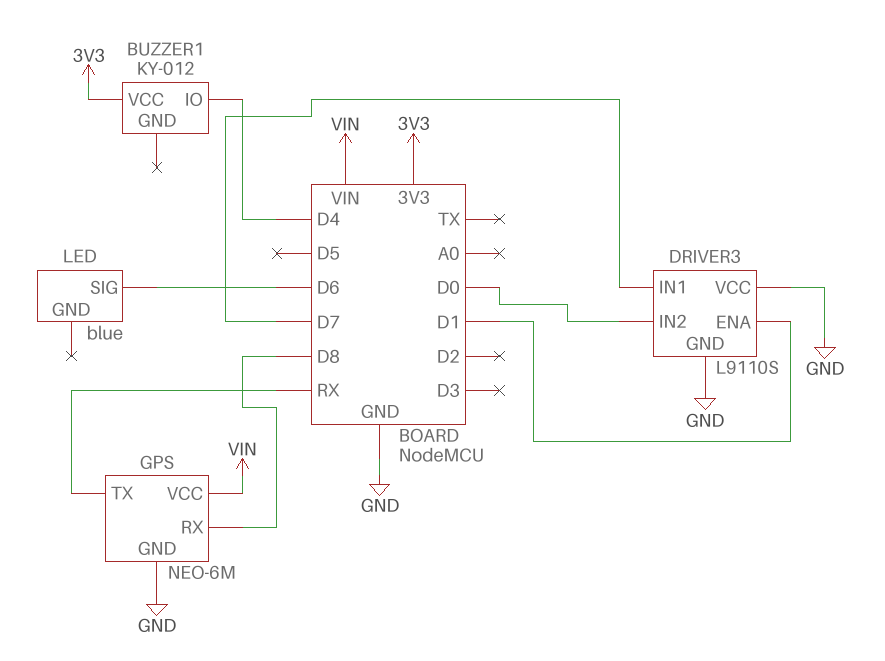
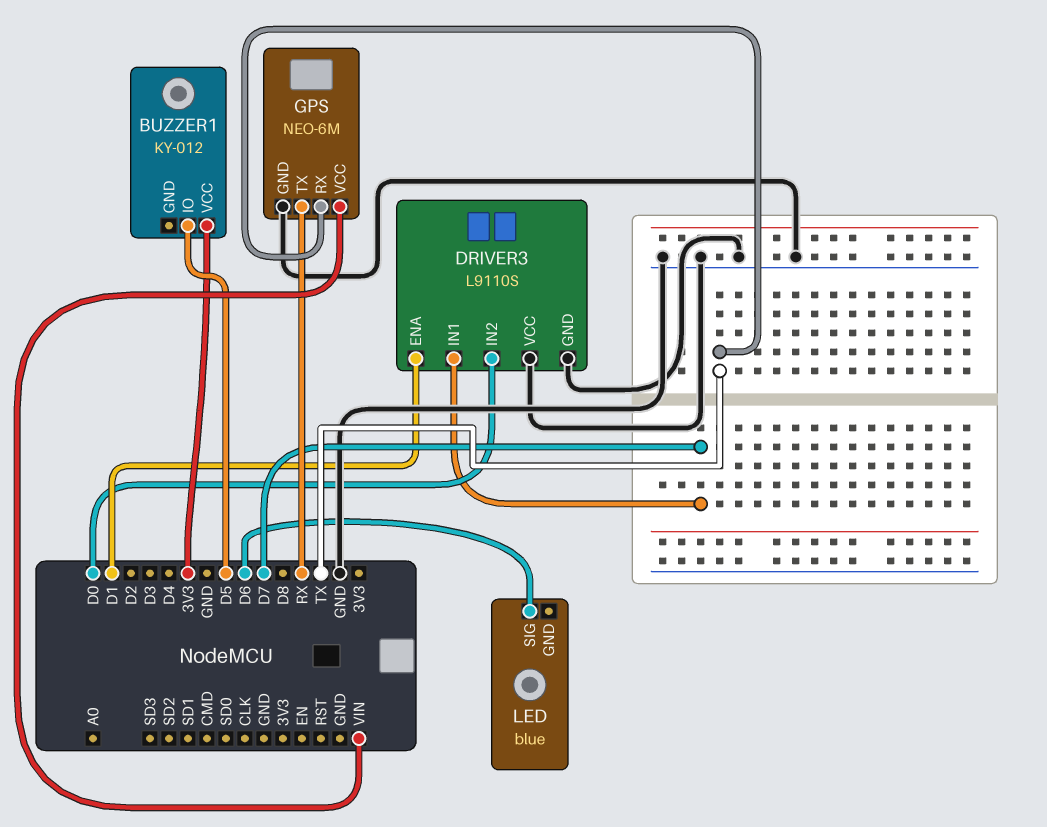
BUZZER1 pin IO: D4 -> D5
GPS pin RX: D8 -> TX

